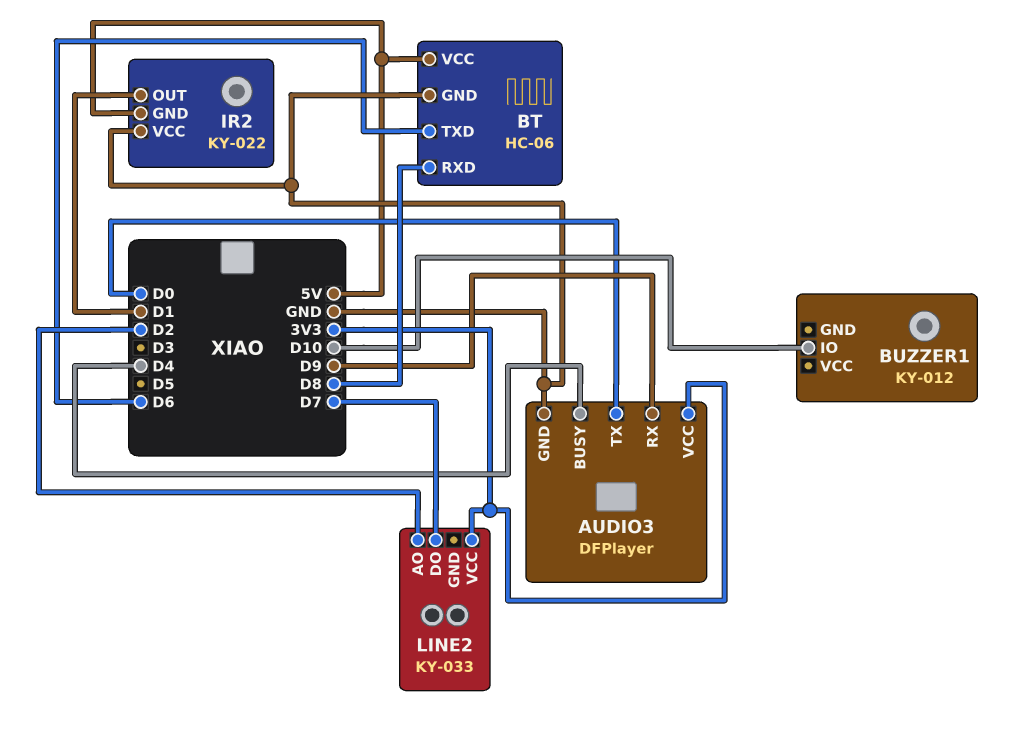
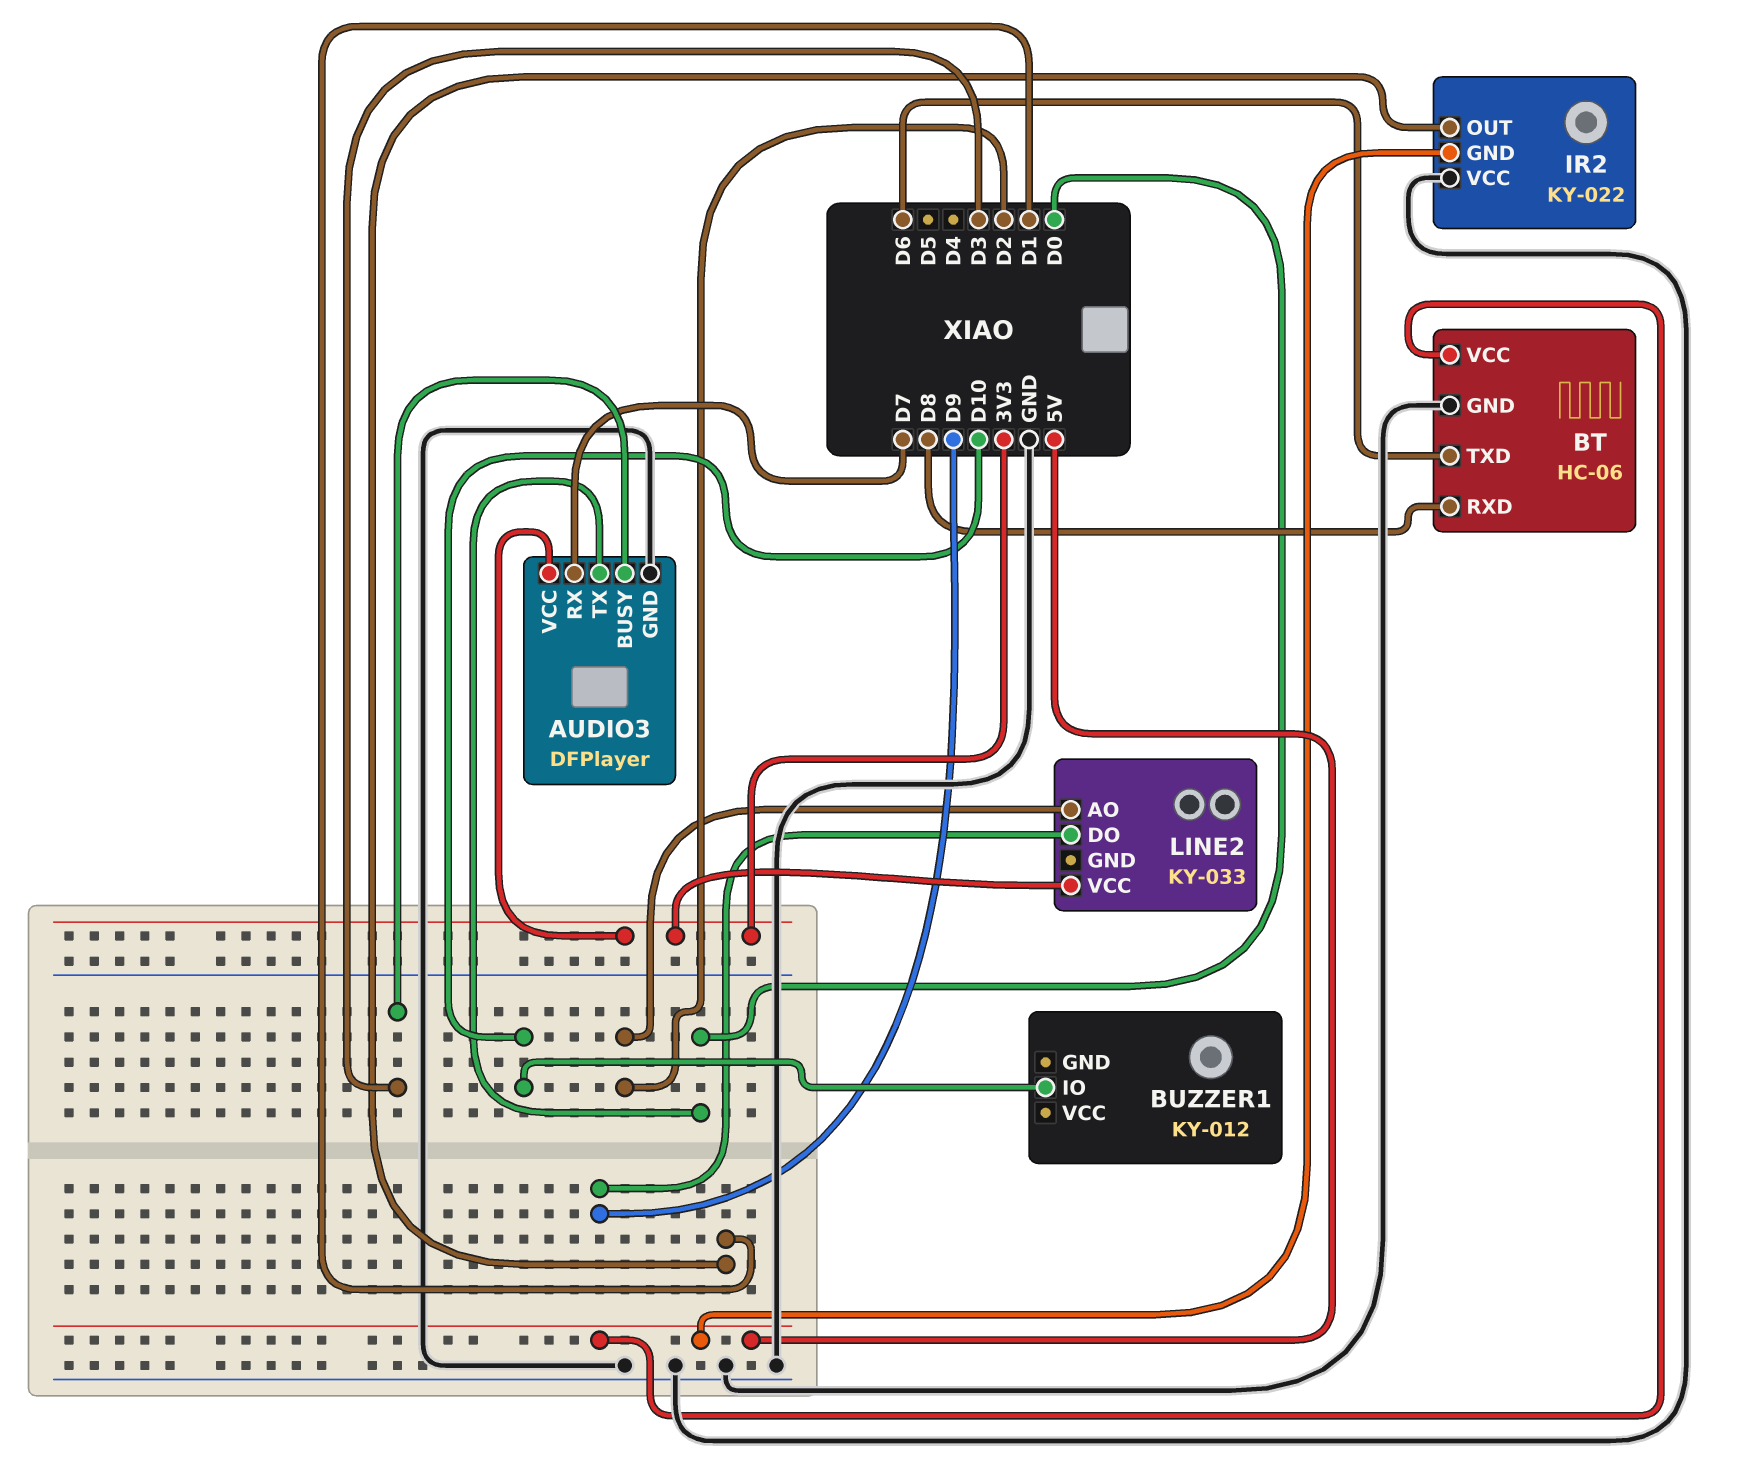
AUDIO3 pin BUSY: D4 -> D3
AUDIO3 pin RX: D9 -> D7
LINE2 pin DO: D7 -> D9

